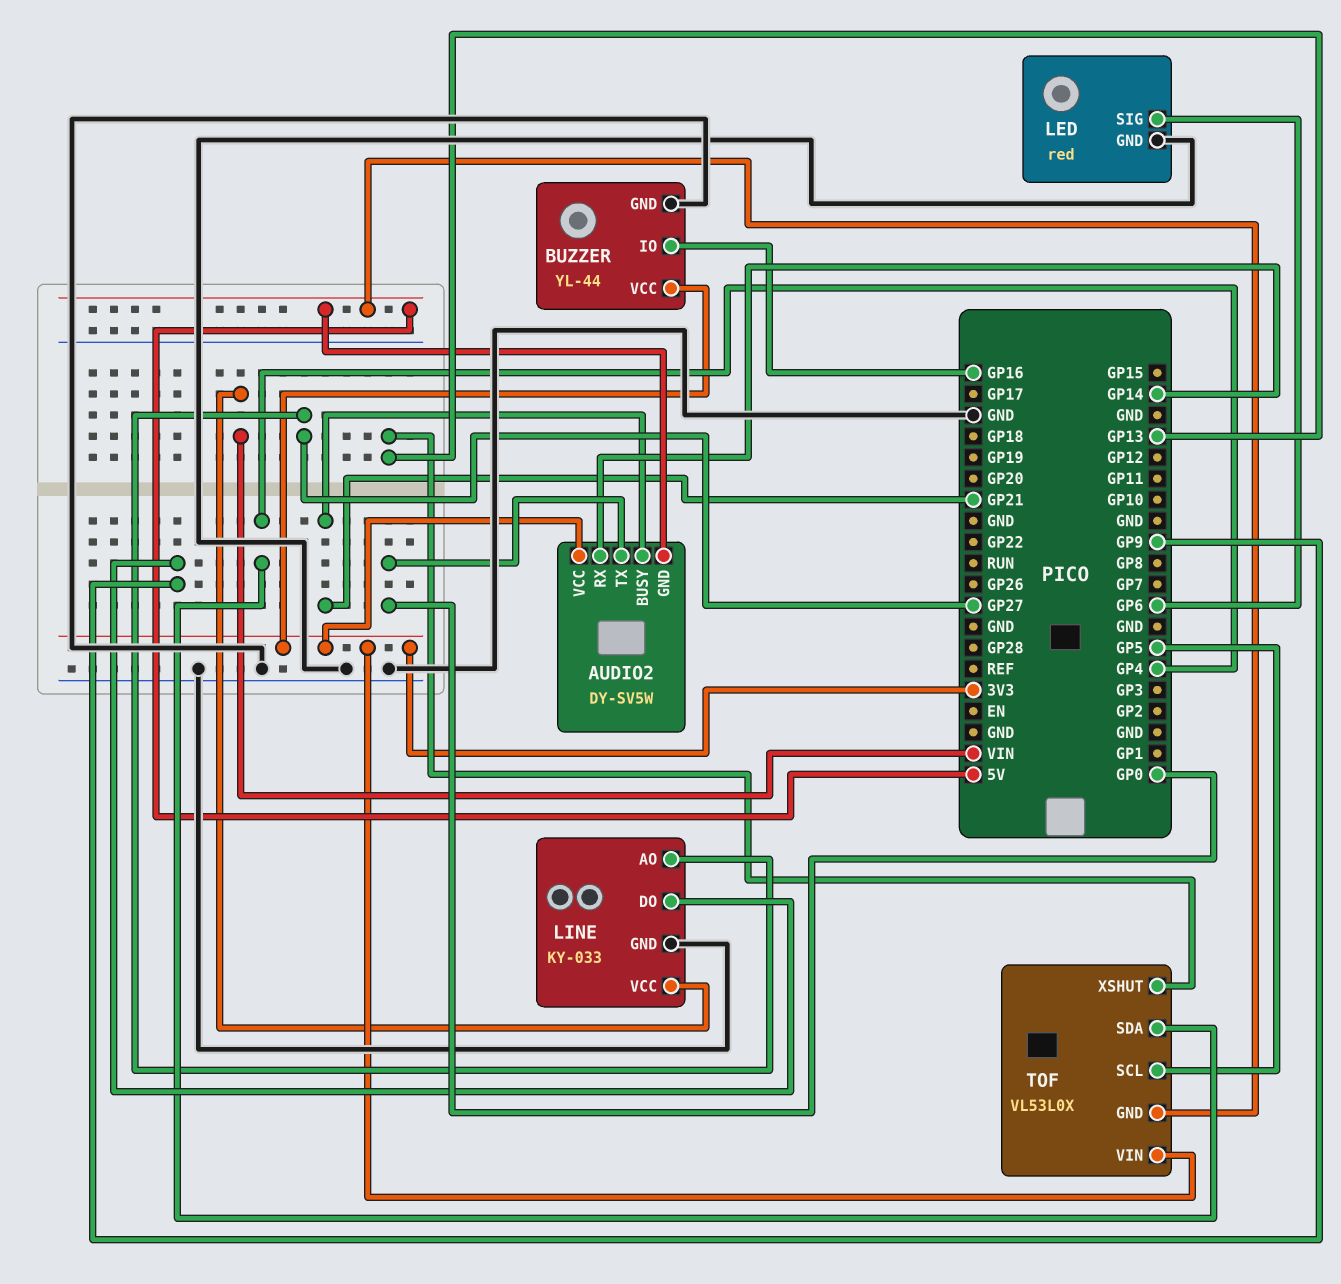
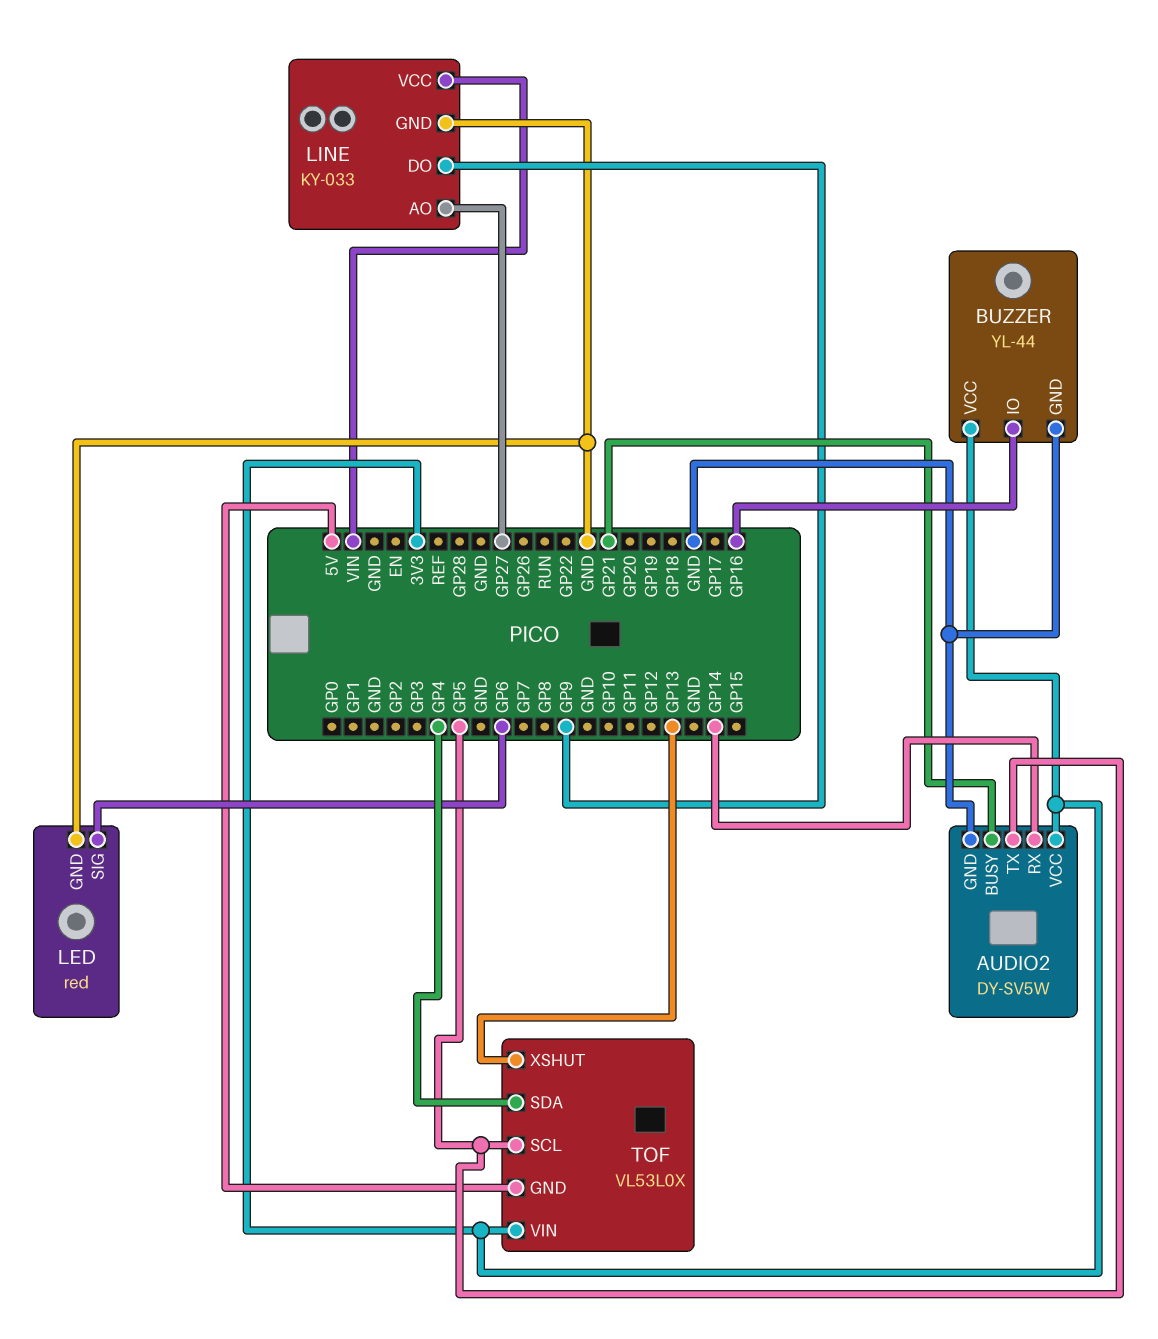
AUDIO2 pin GND: 5V -> GND
AUDIO2 pin TX: GP0 -> GP5

